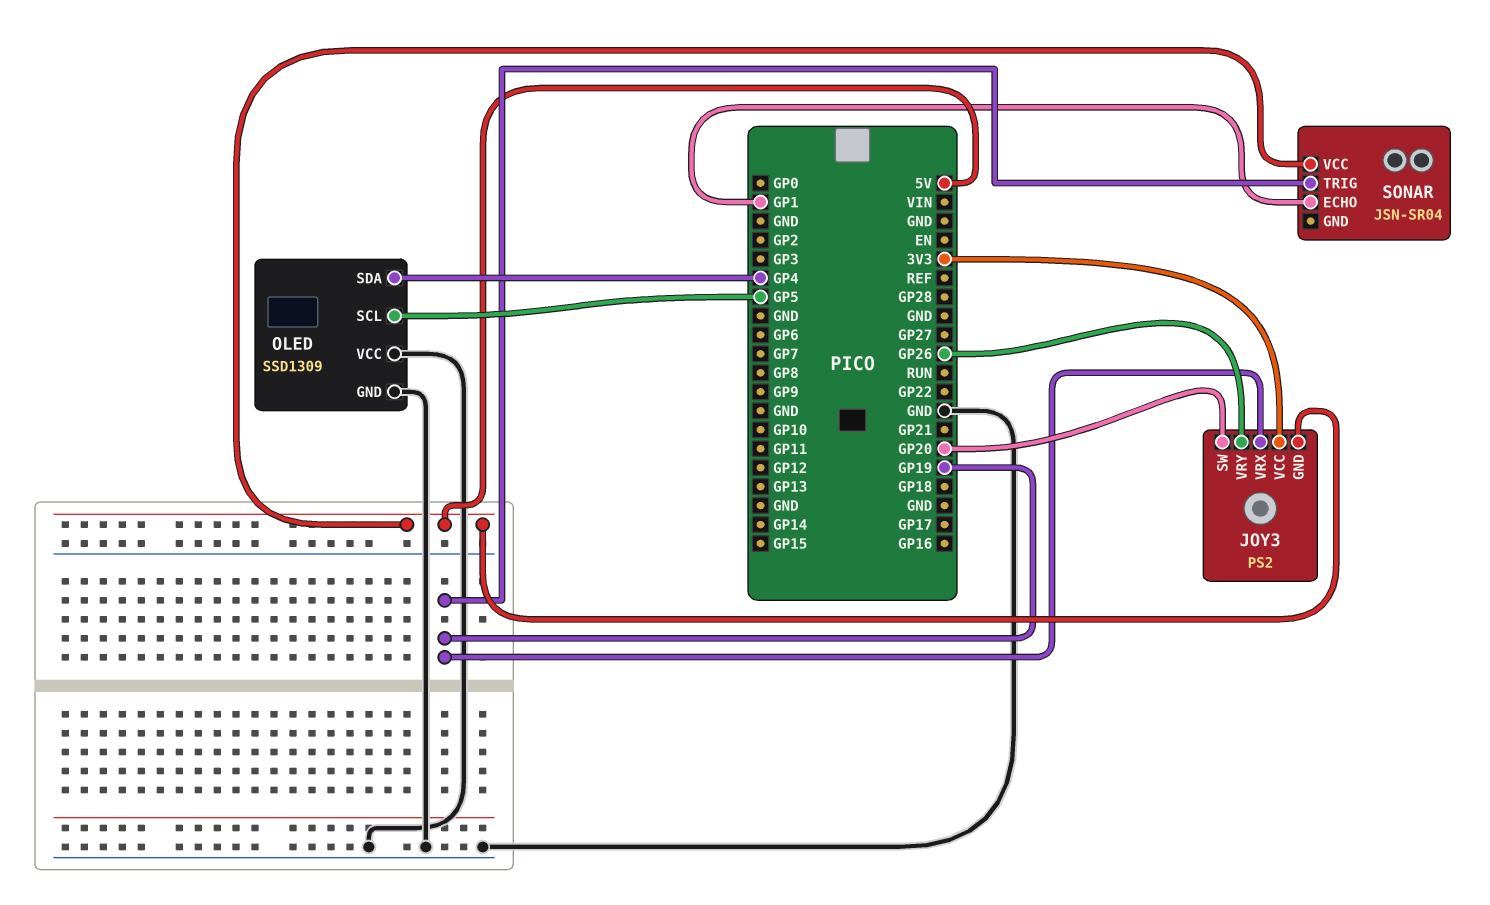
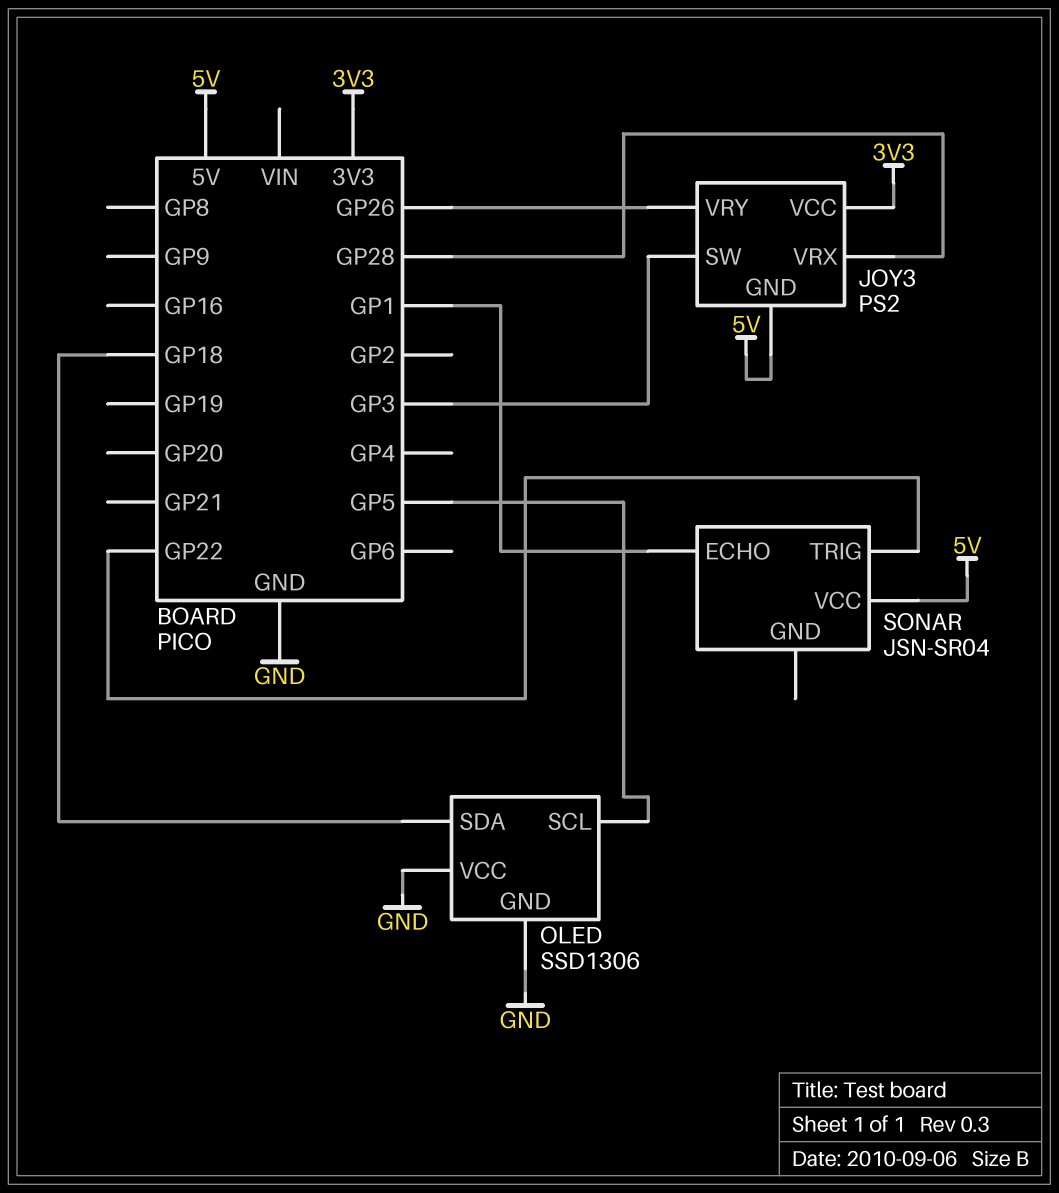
JOY3 pin SW: GP20 -> GP3
JOY3 pin VRX: GP19 -> GP28
OLED: SSD1309 -> SSD1306
OLED pin SDA: GP4 -> GP18
SONAR pin TRIG: GP19 -> GP22

